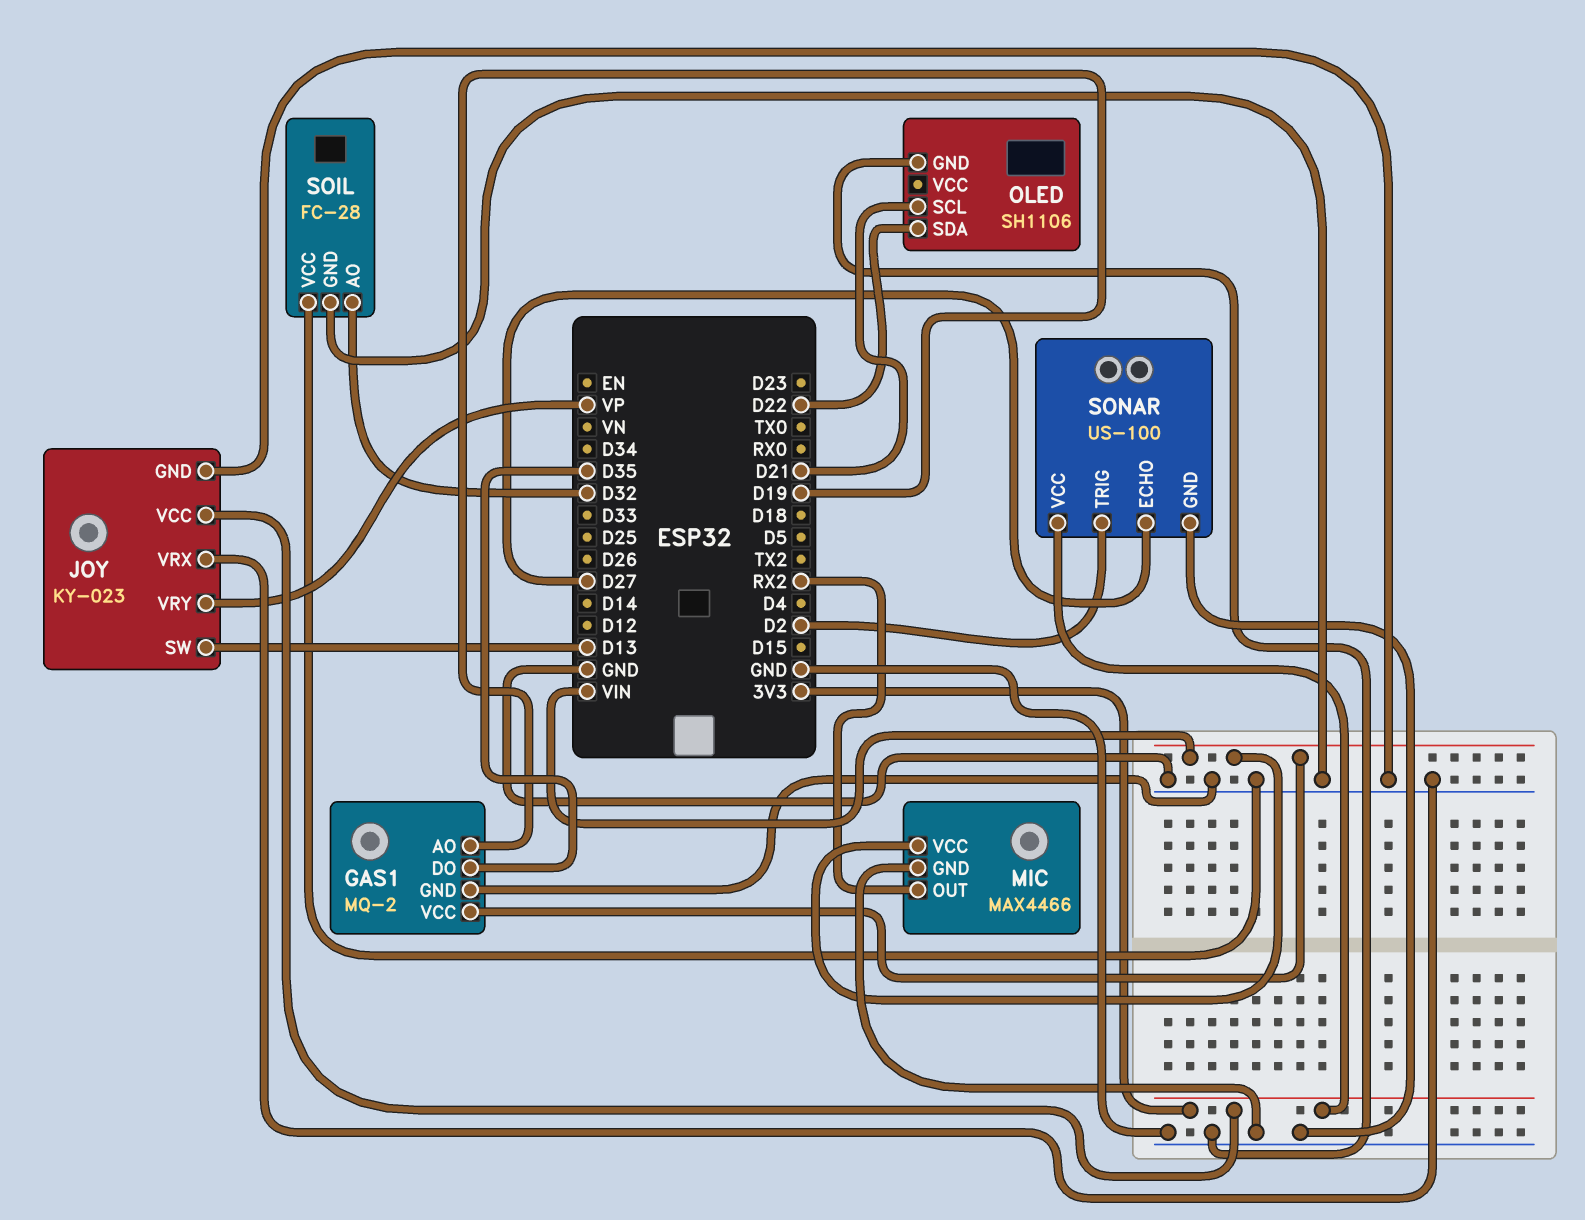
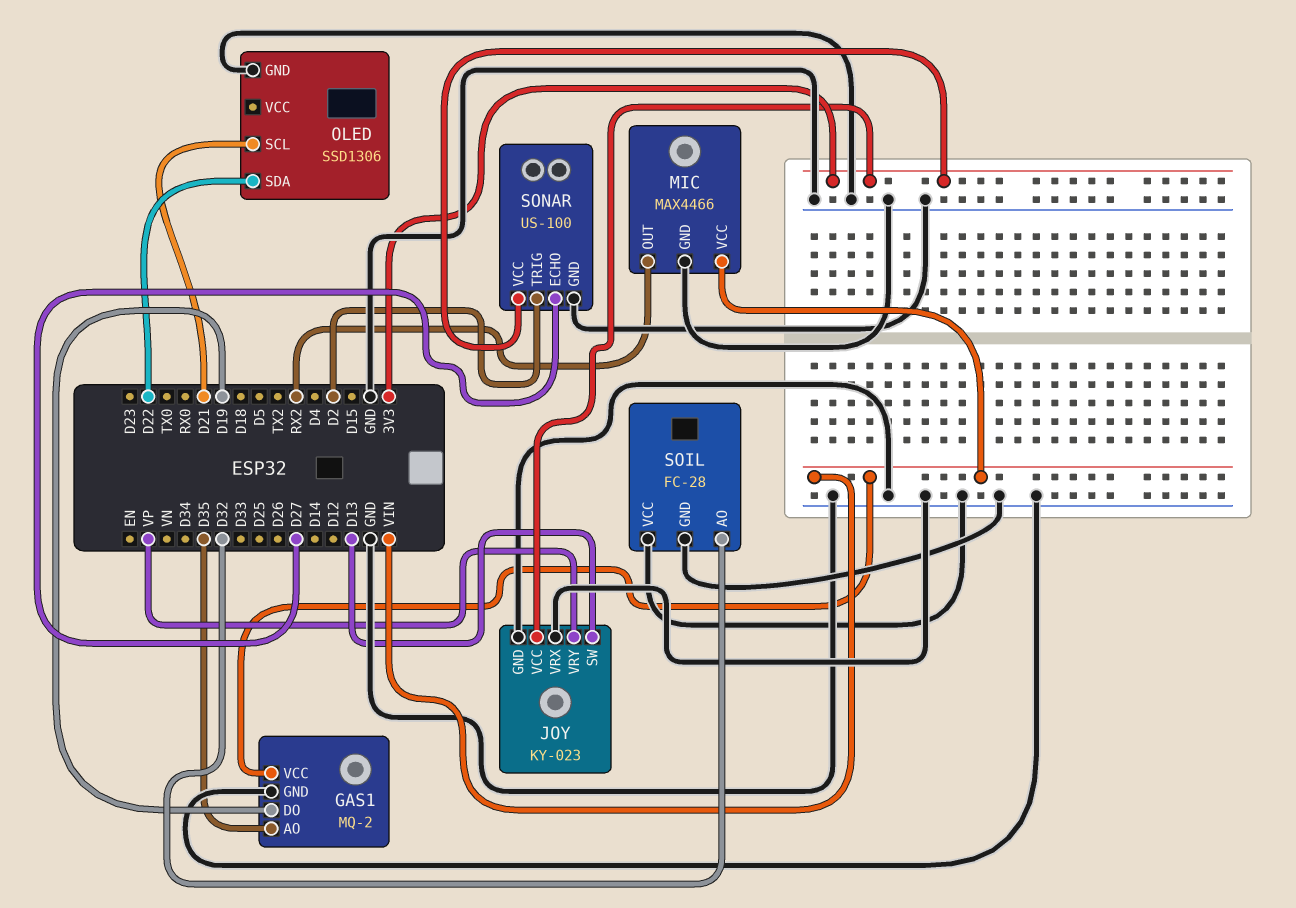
GAS1 pin AO: D19 -> D35
GAS1 pin DO: D35 -> D19
OLED: SH1106 -> SSD1306

